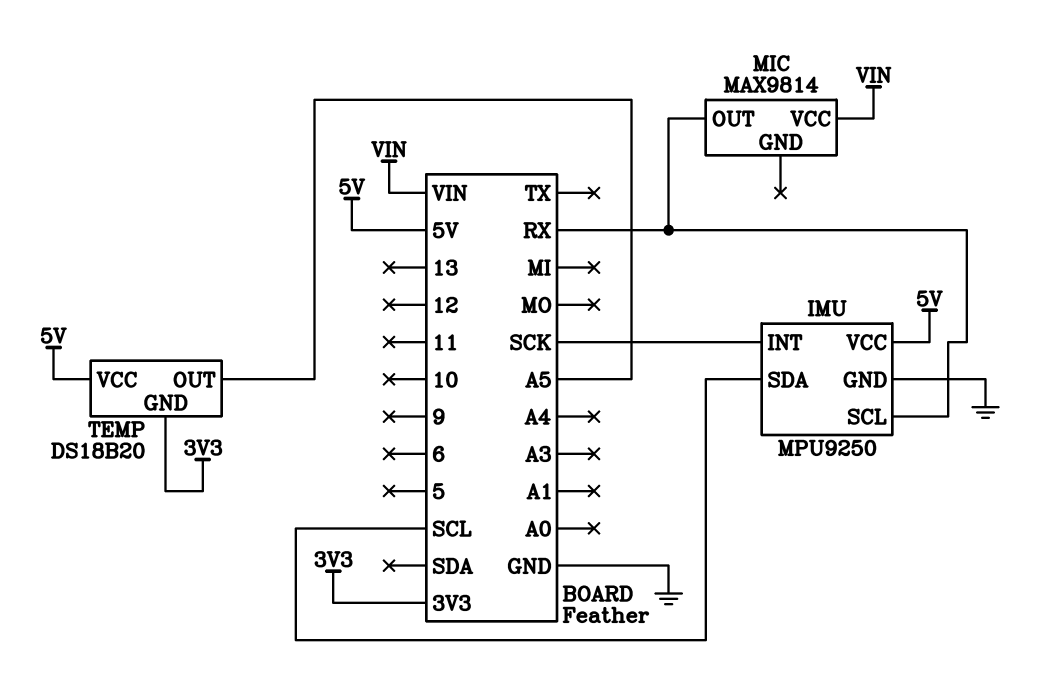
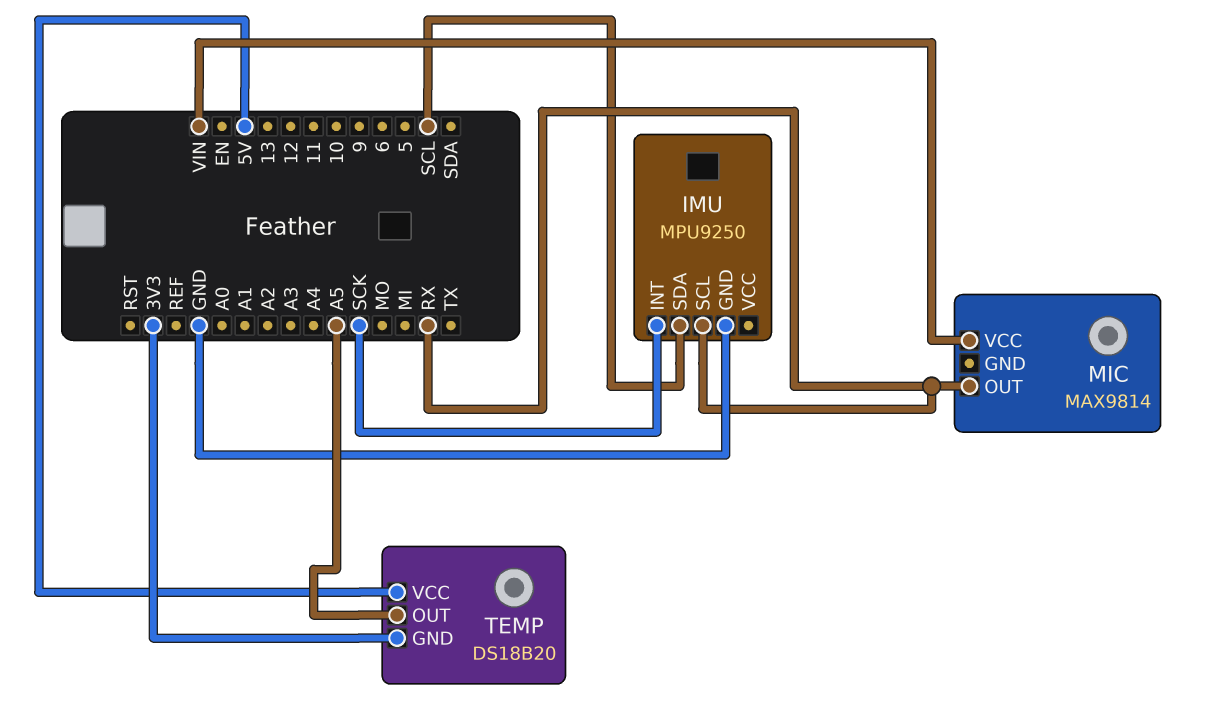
IMU pin VCC: 5V -> none

